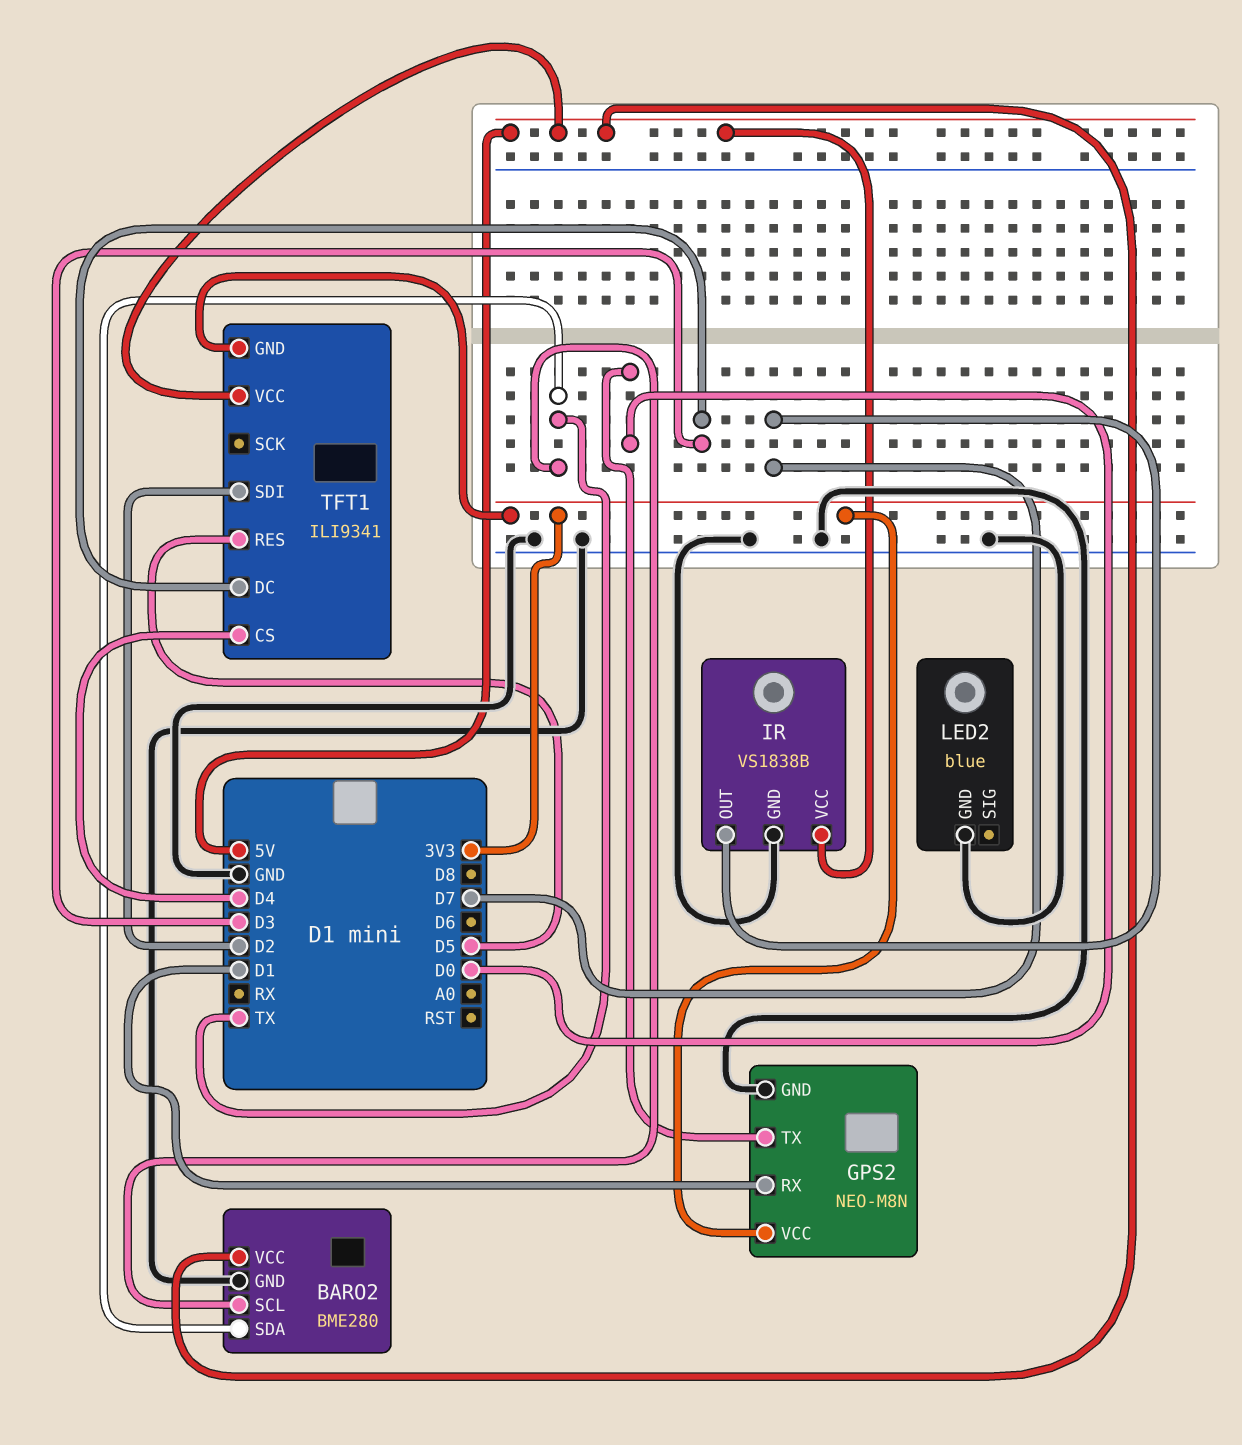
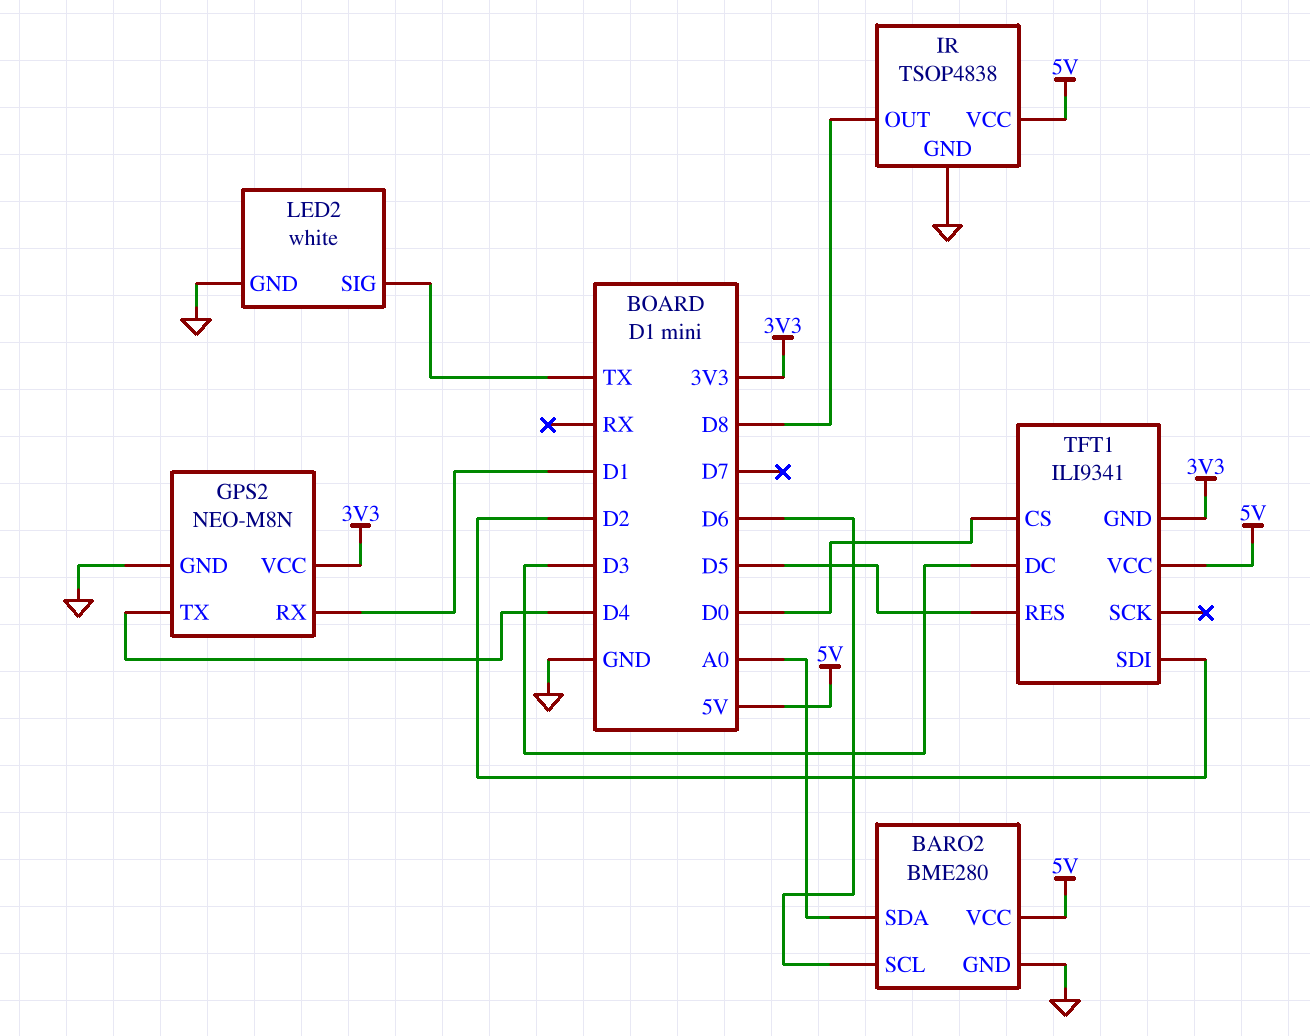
BARO2 pin SCL: TX -> D6
BARO2 pin SDA: TX -> A0
GPS2 pin TX: D0 -> D4
IR: VS1838B -> TSOP4838
IR pin OUT: D7 -> D8
LED2: blue -> white
LED2 pin SIG: none -> TX
TFT1 pin CS: D4 -> D0

